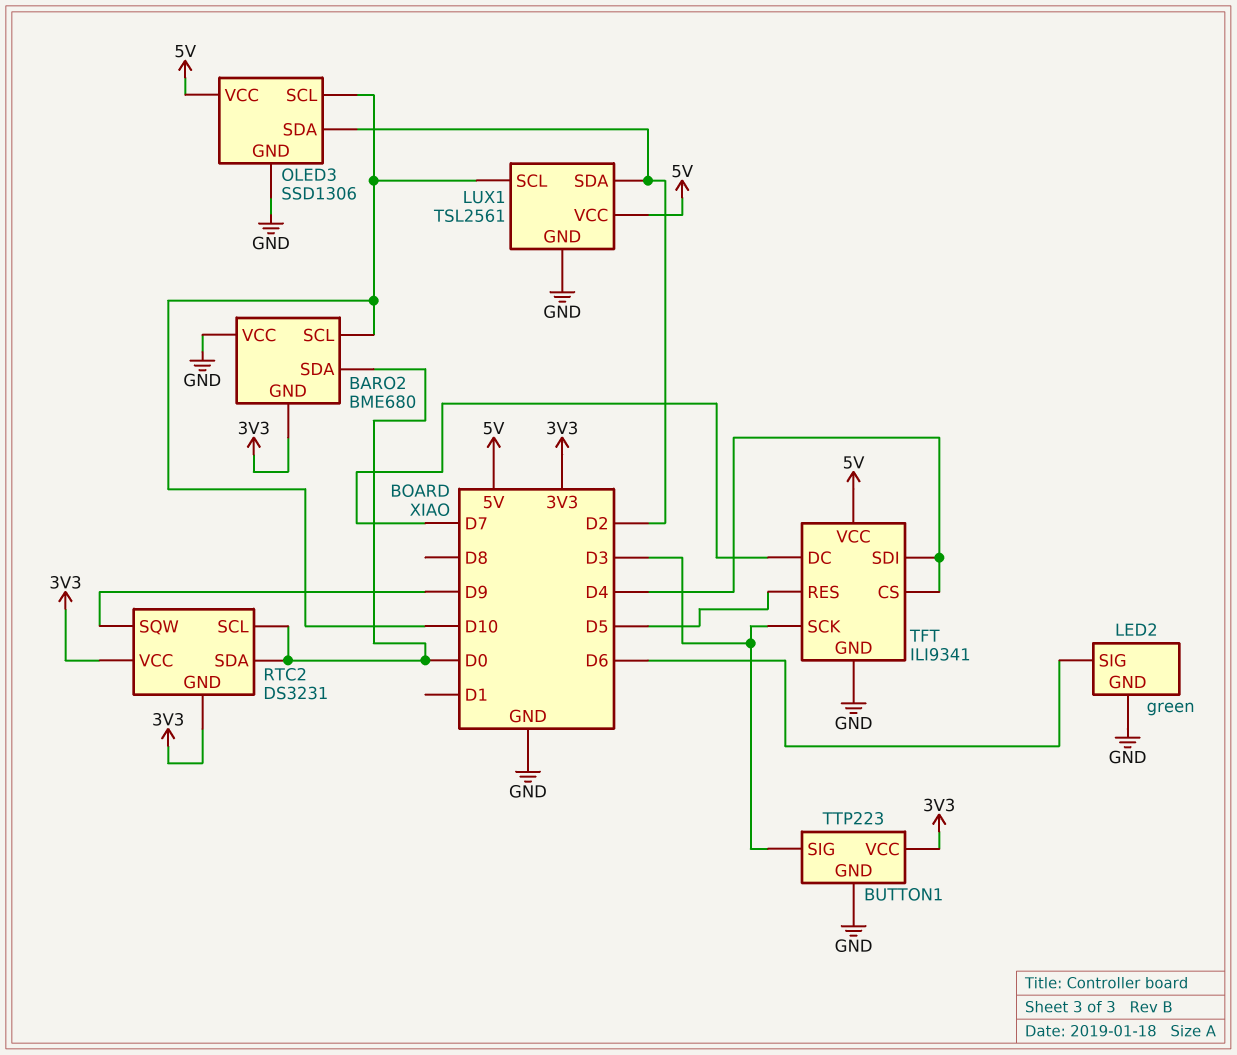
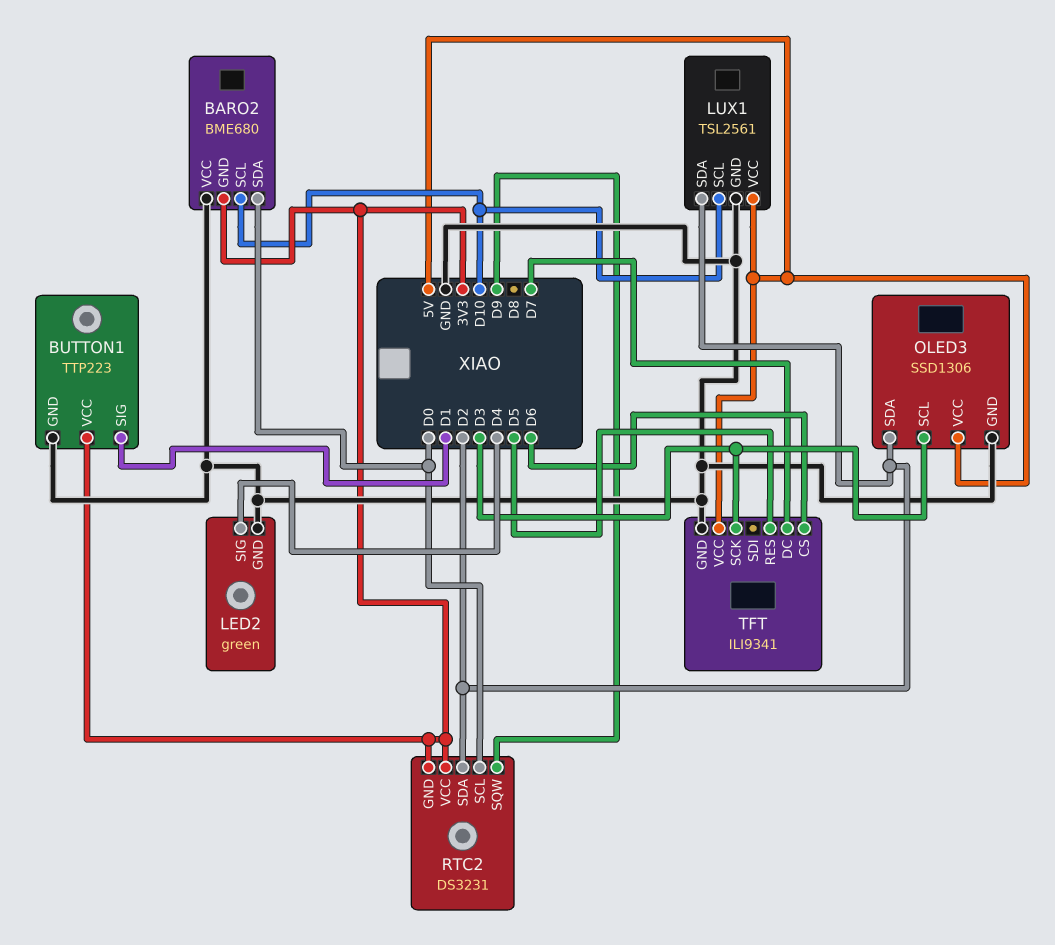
BUTTON1 pin SIG: D3 -> D1
LED2 pin SIG: D6 -> D4
OLED3 pin SCL: D10 -> D3
RTC2 pin SDA: D0 -> D2
TFT pin CS: D4 -> D6
TFT pin SDI: D4 -> none

